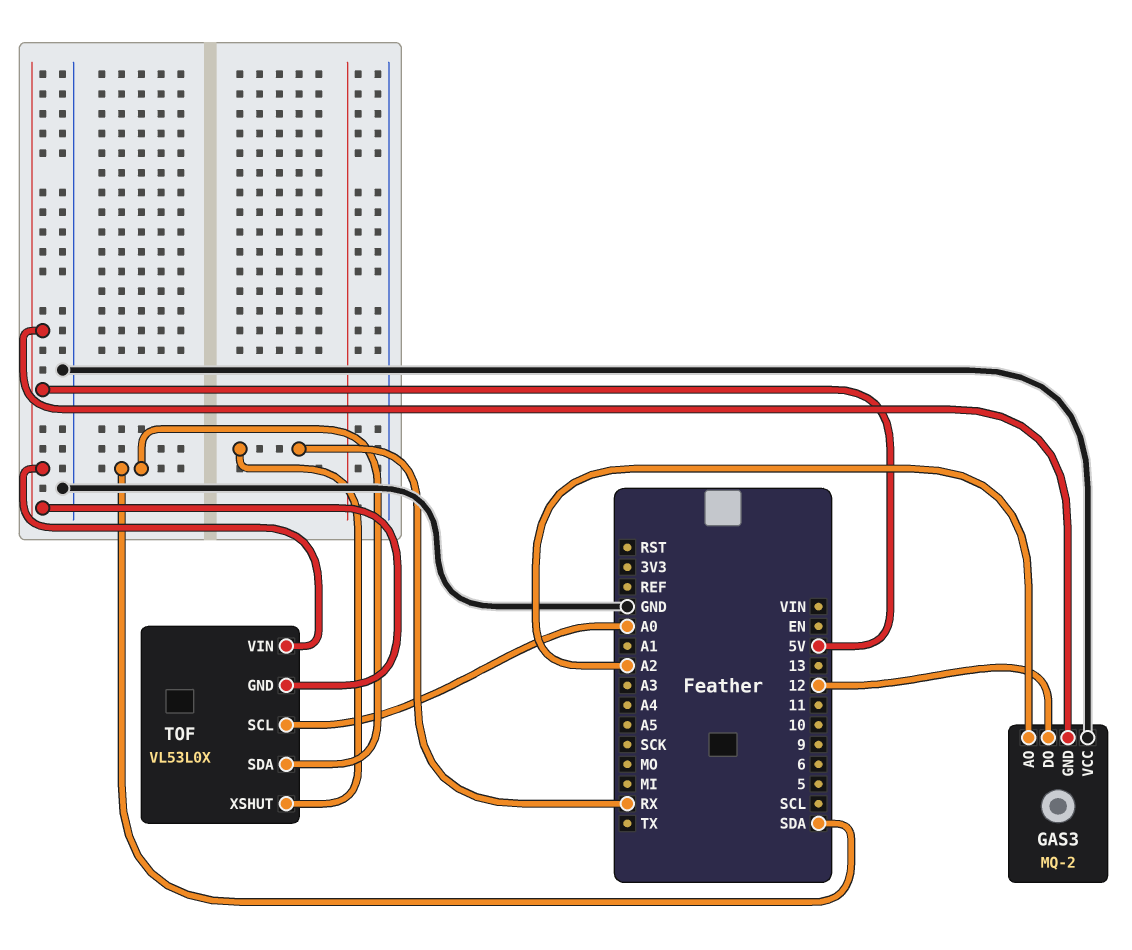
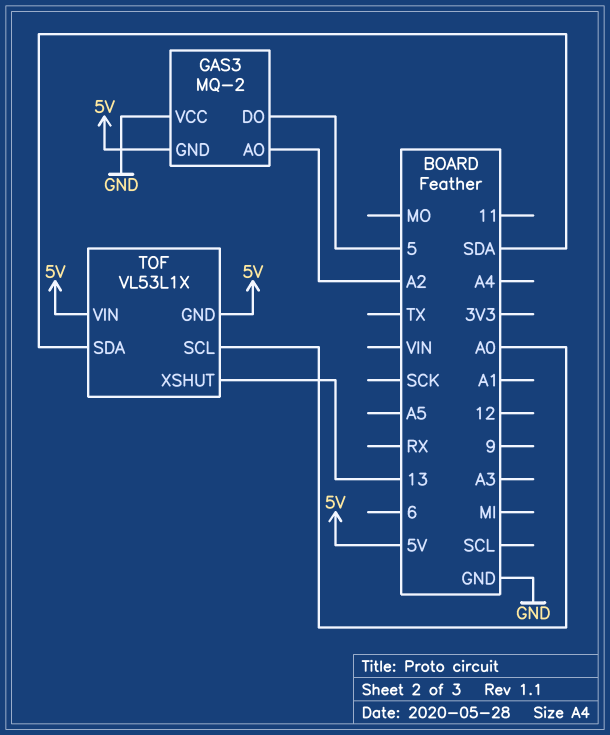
GAS3 pin DO: 12 -> 5
TOF: VL53L0X -> VL53L1X
TOF pin XSHUT: RX -> 13

